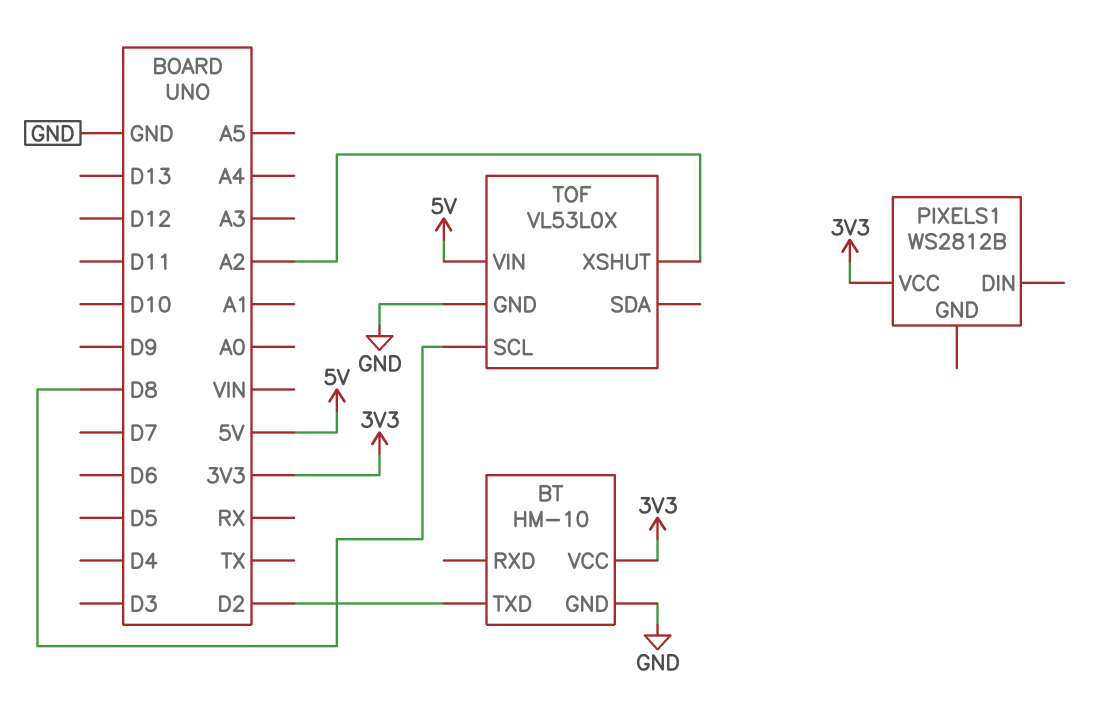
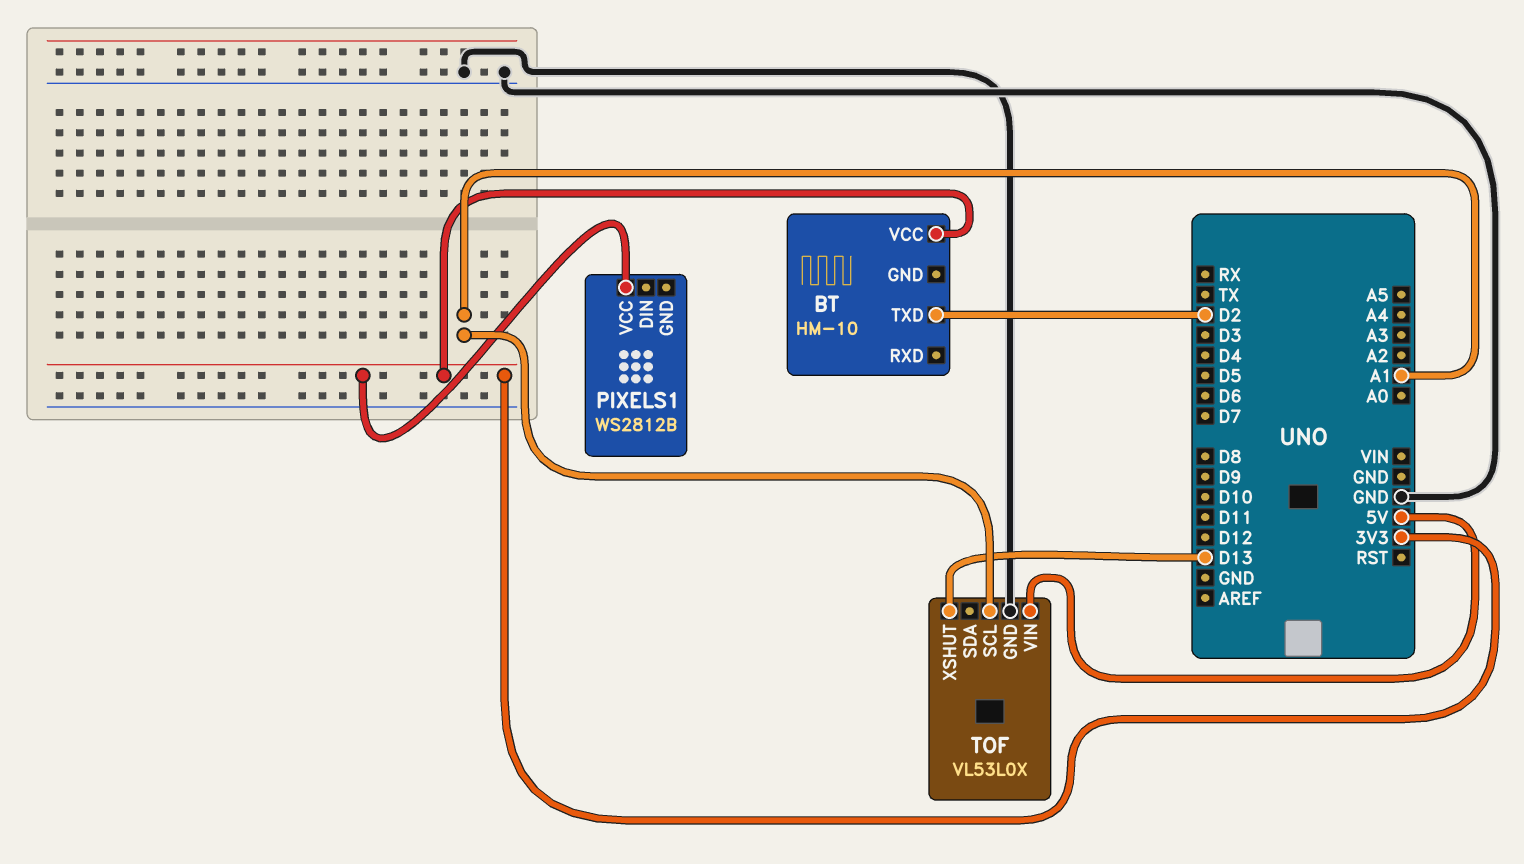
BT pin GND: GND -> none
TOF pin SCL: D8 -> A1
TOF pin XSHUT: A2 -> D13

